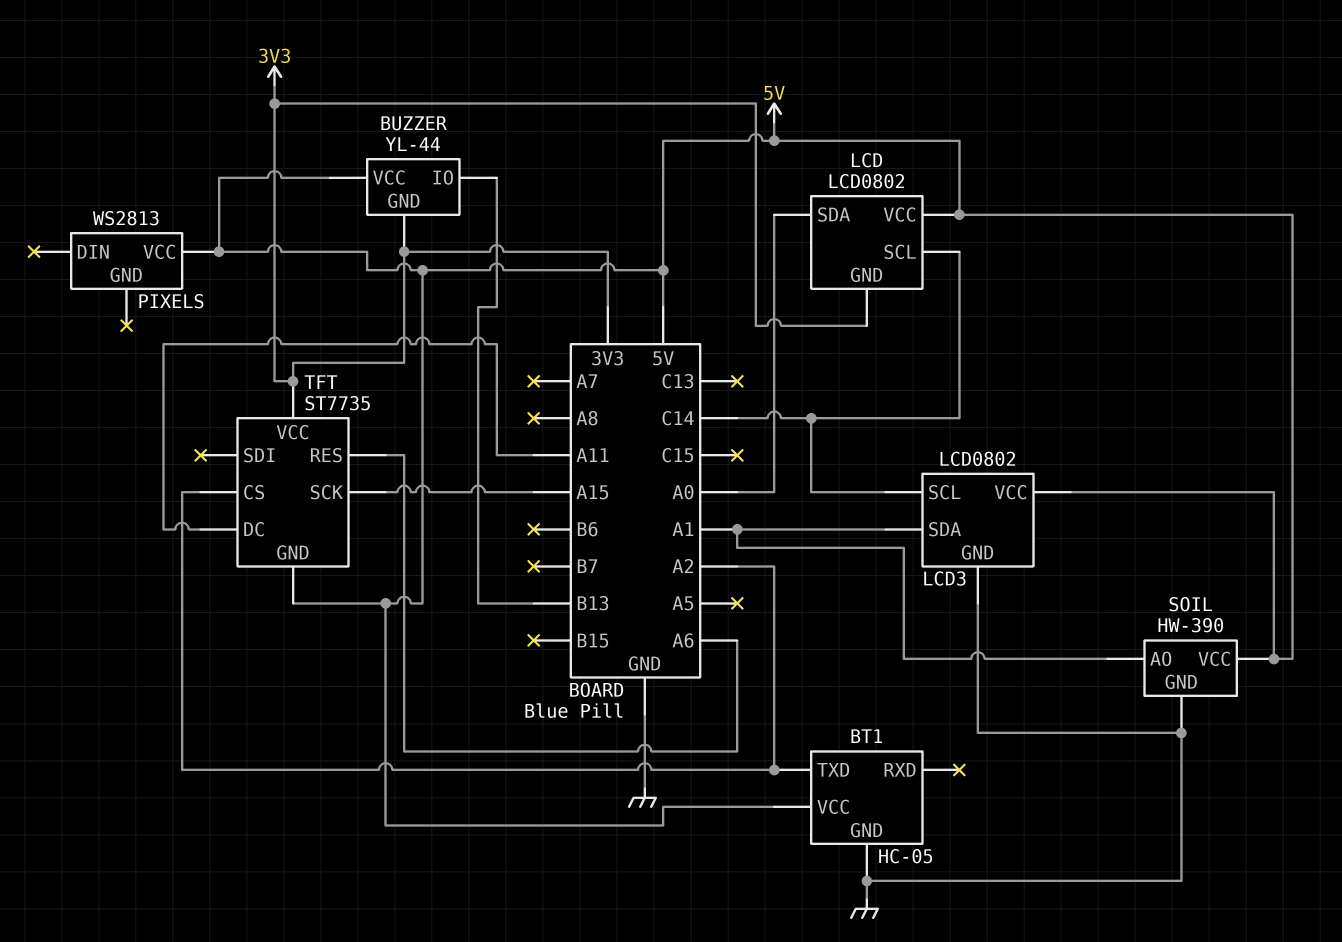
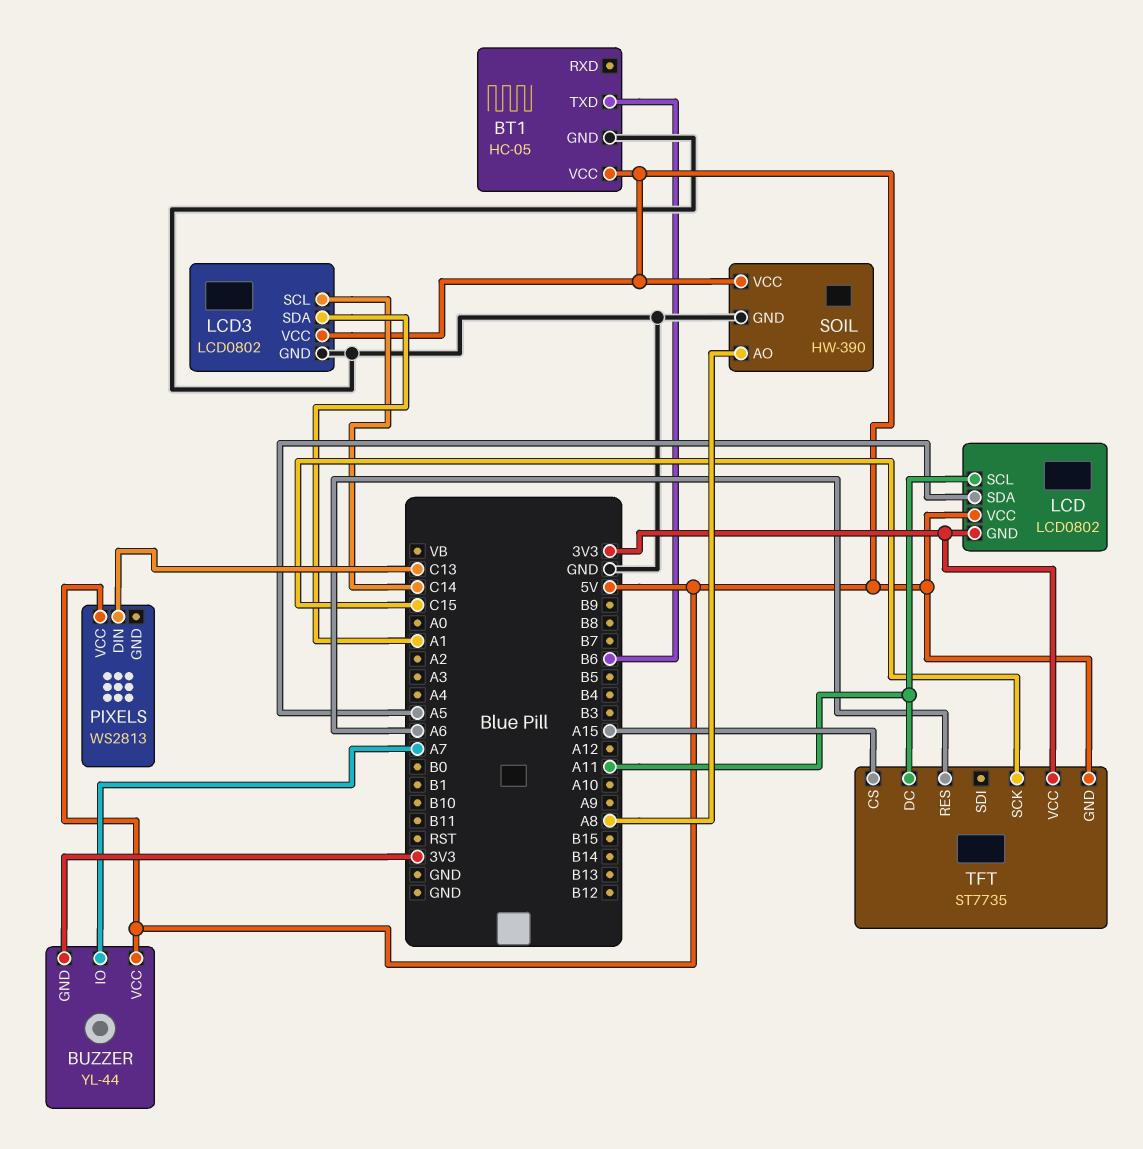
BT1 pin TXD: A2 -> B6
BUZZER pin IO: B13 -> A7
LCD pin SCL: C14 -> A11
LCD pin SDA: A0 -> A5
PIXELS pin DIN: none -> C13
SOIL pin AO: A1 -> A8
TFT pin CS: A2 -> A15
TFT pin SCK: A15 -> C15

